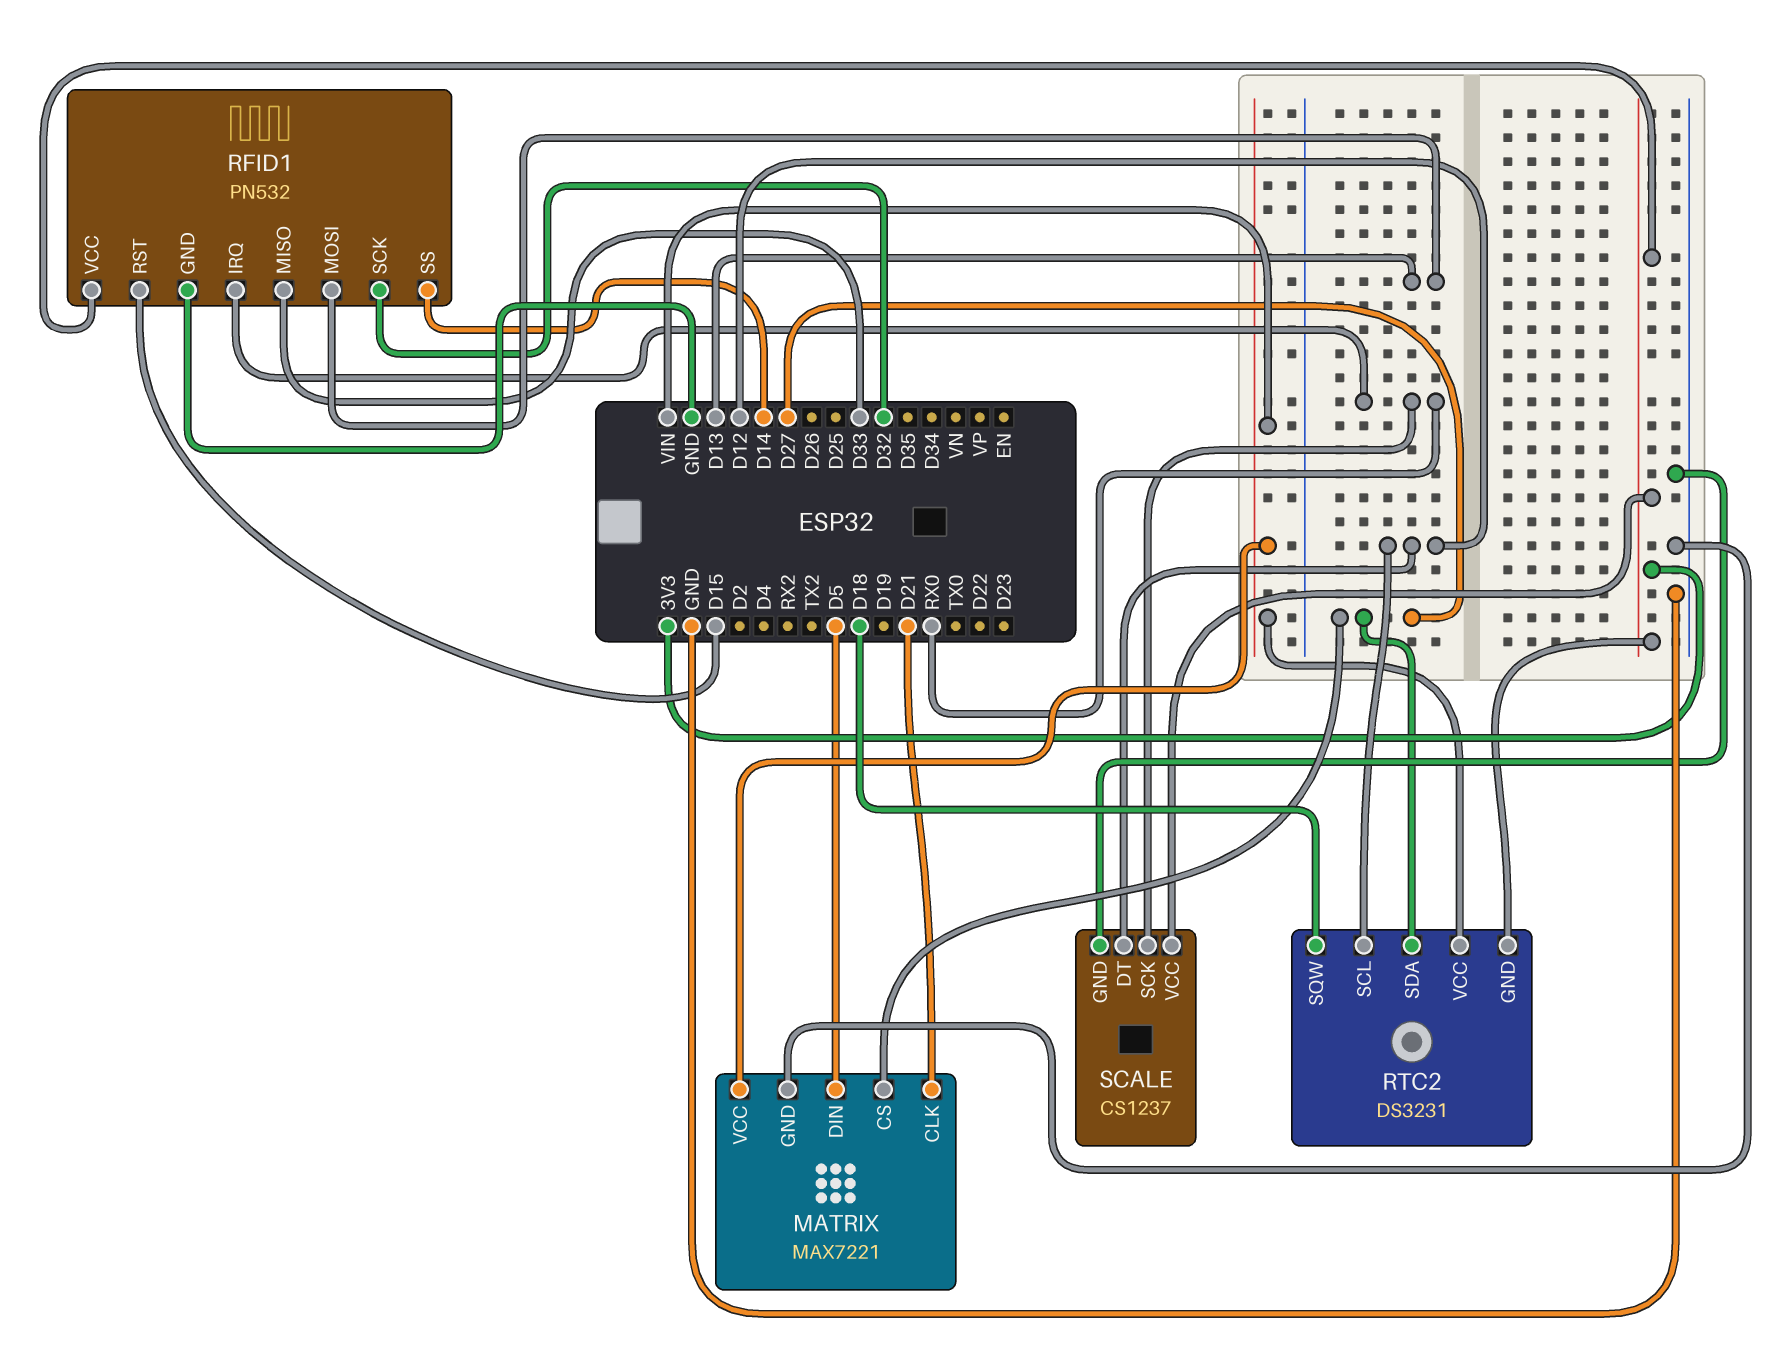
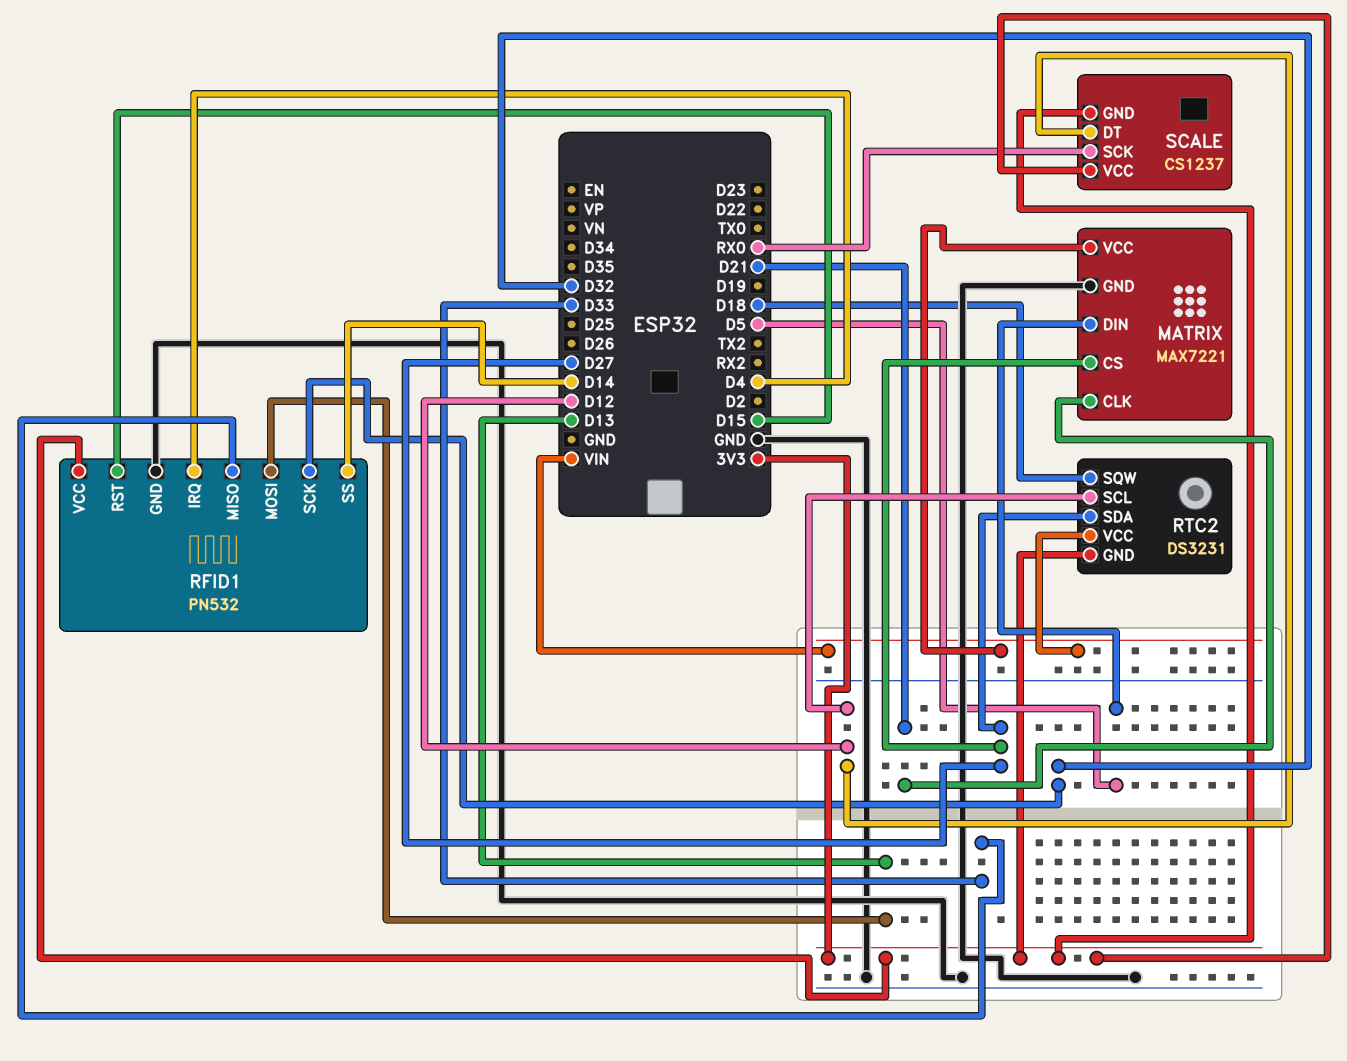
RFID1 pin IRQ: RX0 -> D4
SCALE pin GND: GND -> 3V3

